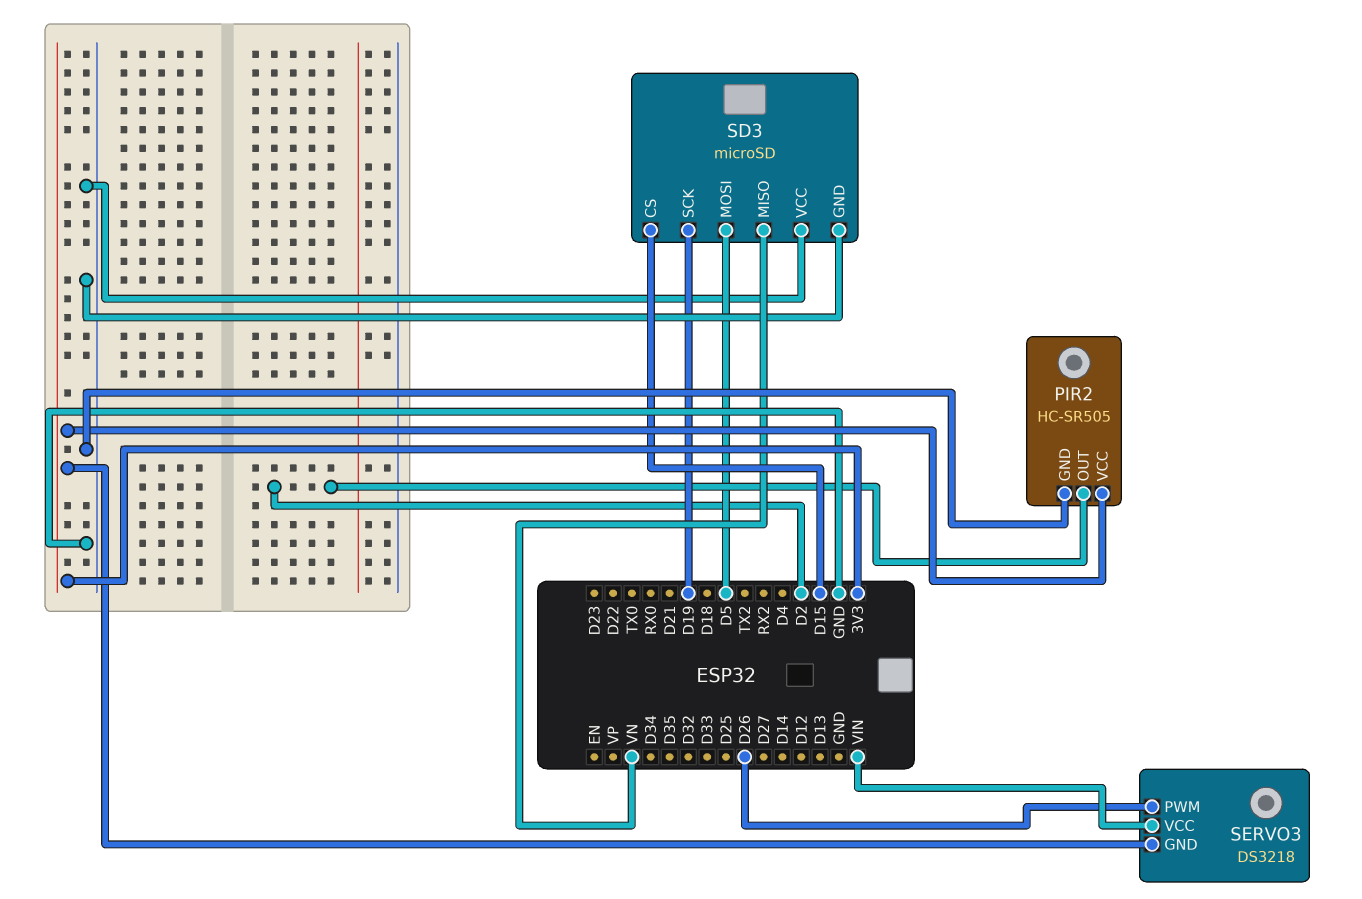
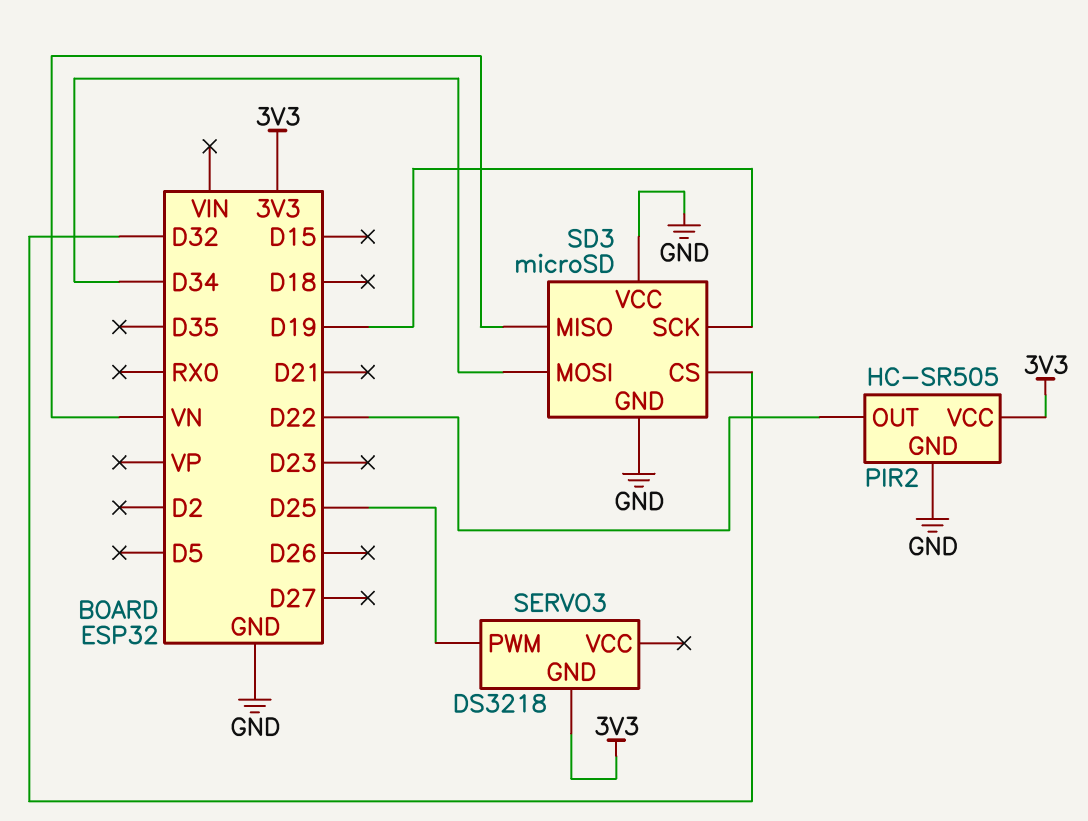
PIR2 pin OUT: D2 -> D22
SD3 pin CS: D15 -> D32
SD3 pin MOSI: D5 -> D34
SERVO3 pin PWM: D26 -> D25
SERVO3 pin VCC: VIN -> none

